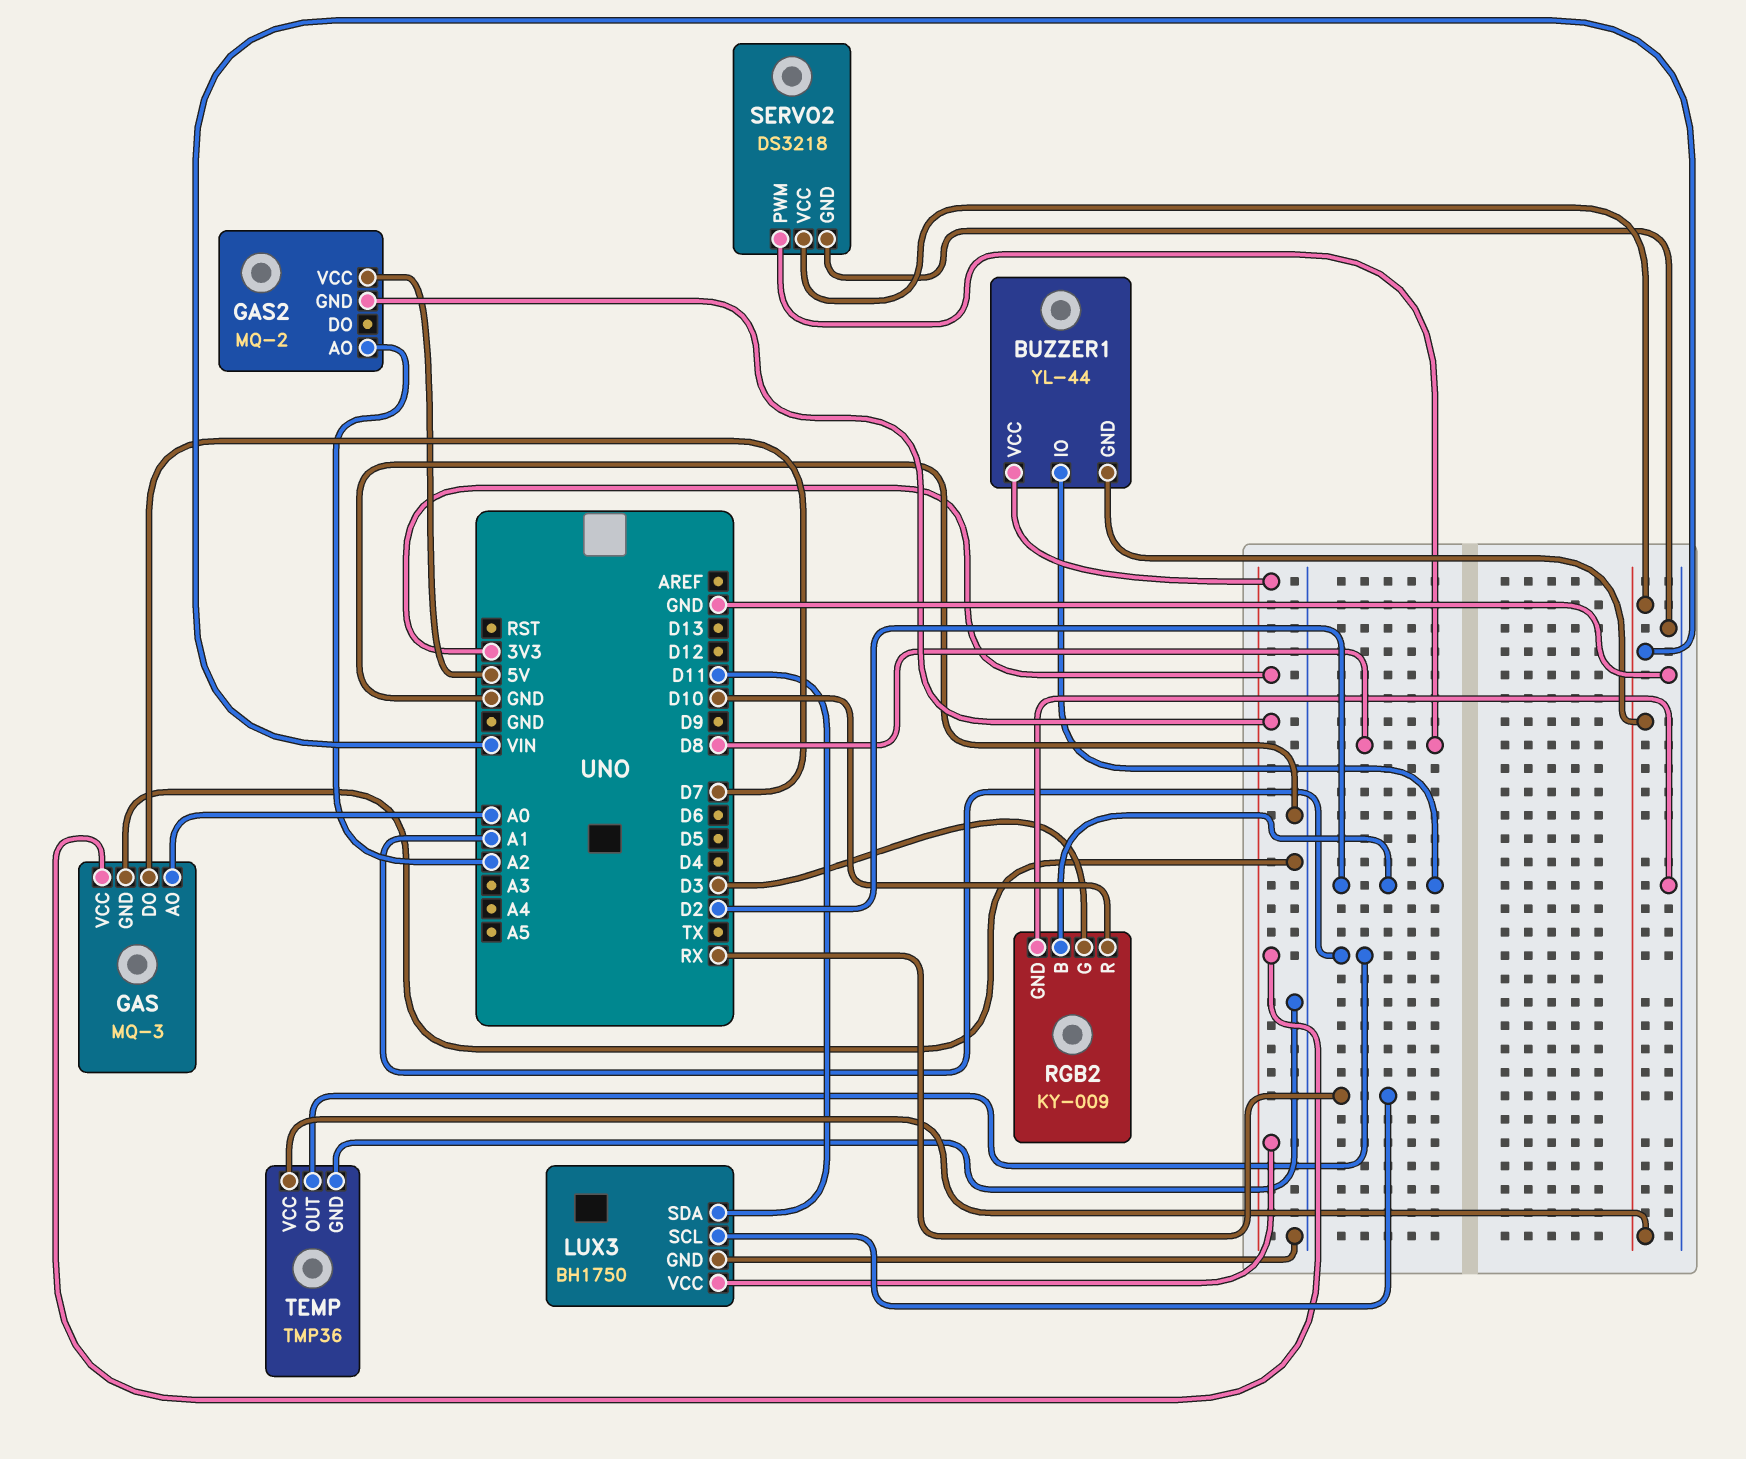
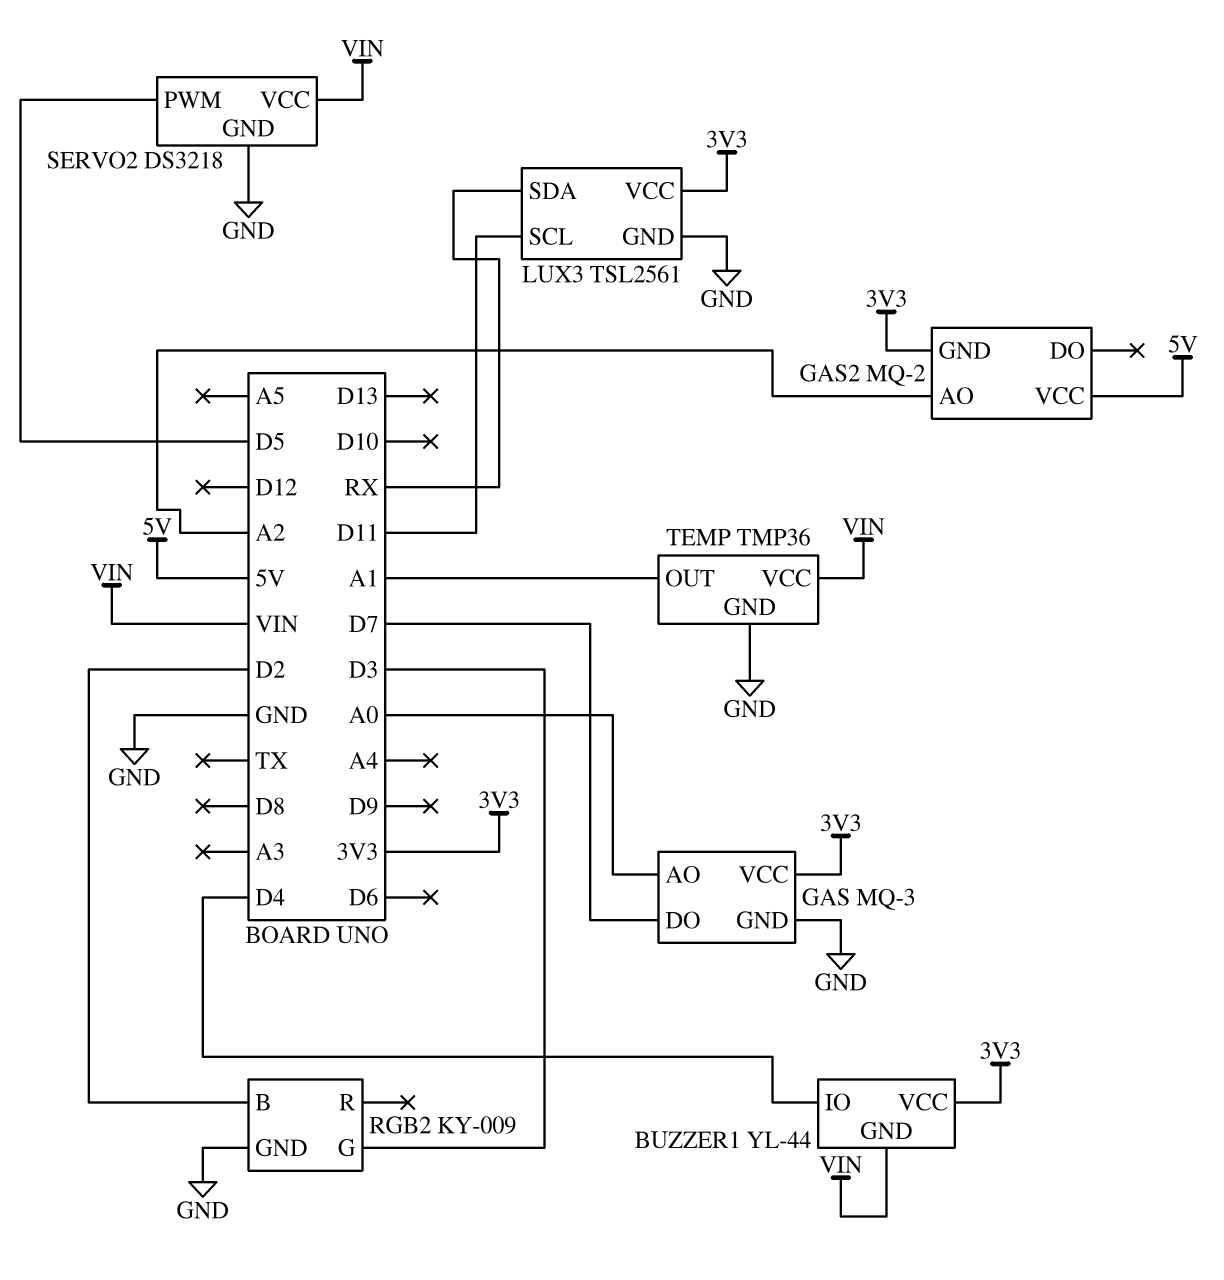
BUZZER1 pin IO: D2 -> D4
LUX3: BH1750 -> TSL2561
LUX3 pin SCL: RX -> D11
LUX3 pin SDA: D11 -> RX
RGB2 pin R: D10 -> none
SERVO2 pin PWM: D8 -> D5

